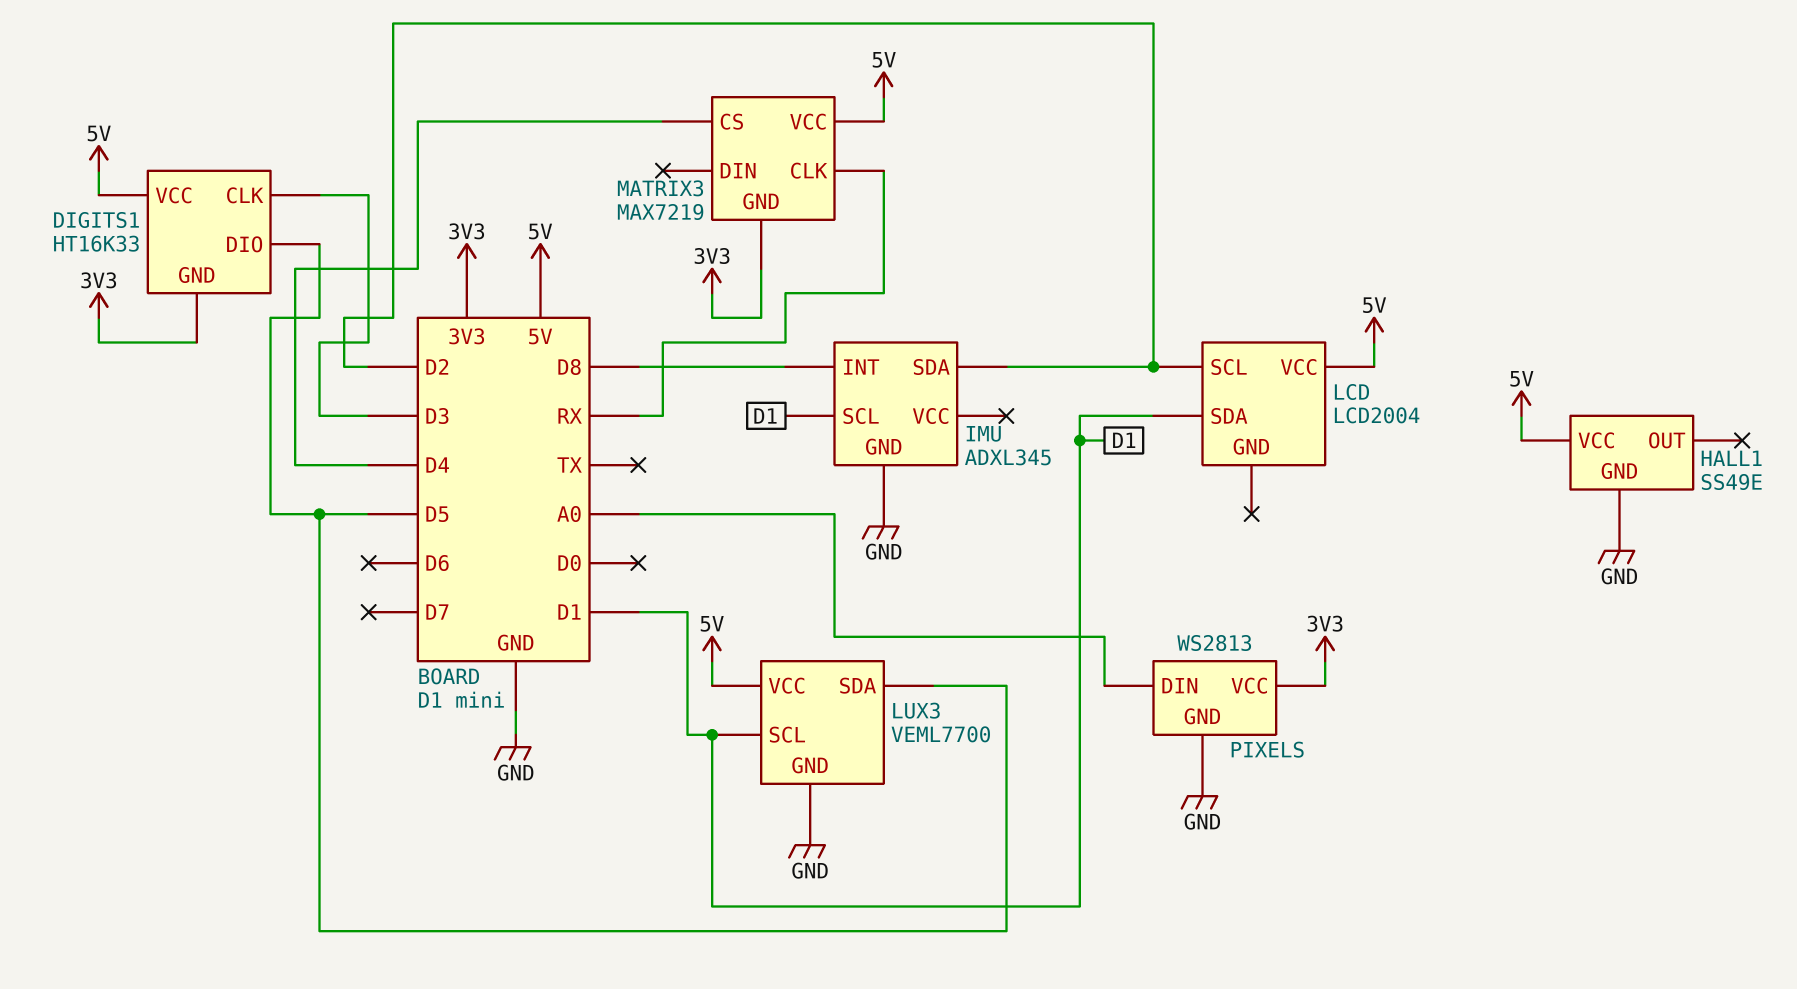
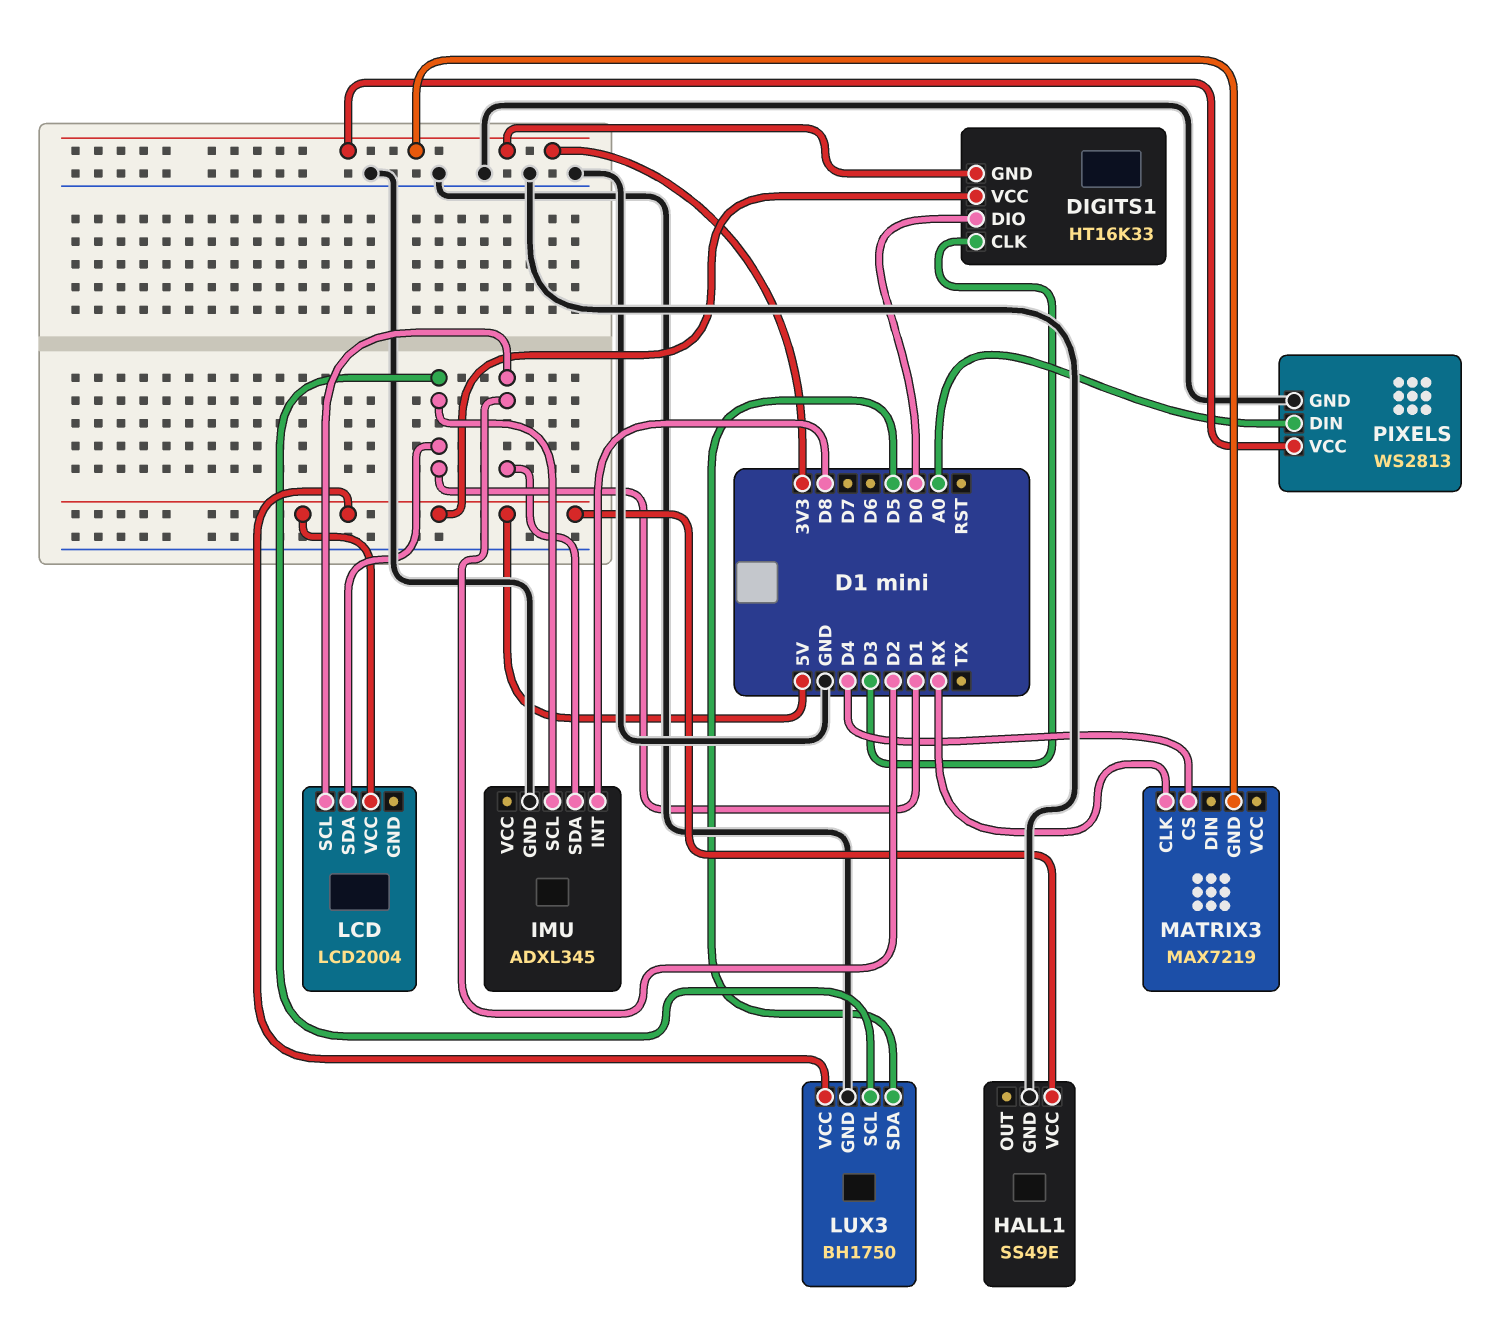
DIGITS1 pin DIO: D5 -> D0
LUX3: VEML7700 -> BH1750
MATRIX3 pin VCC: 5V -> none

